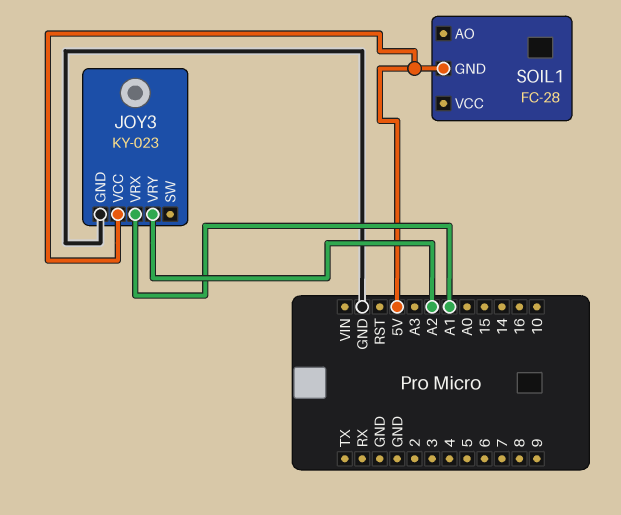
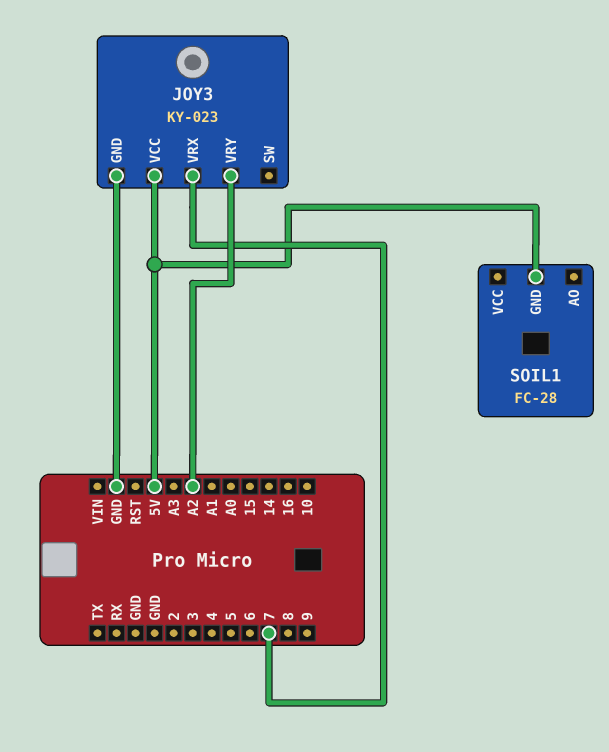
JOY3 pin VRX: A1 -> 7

